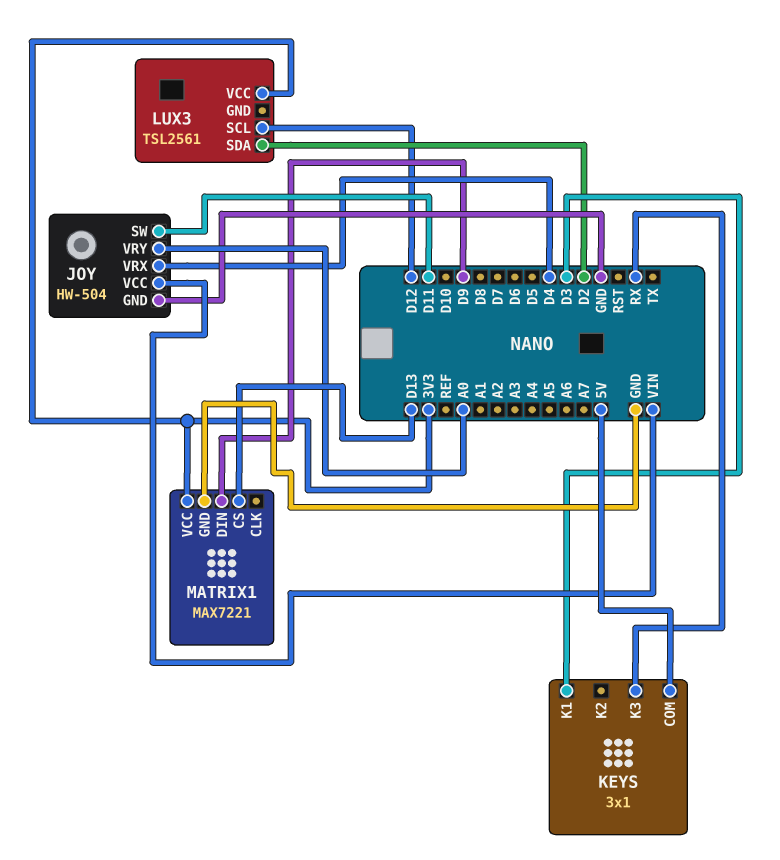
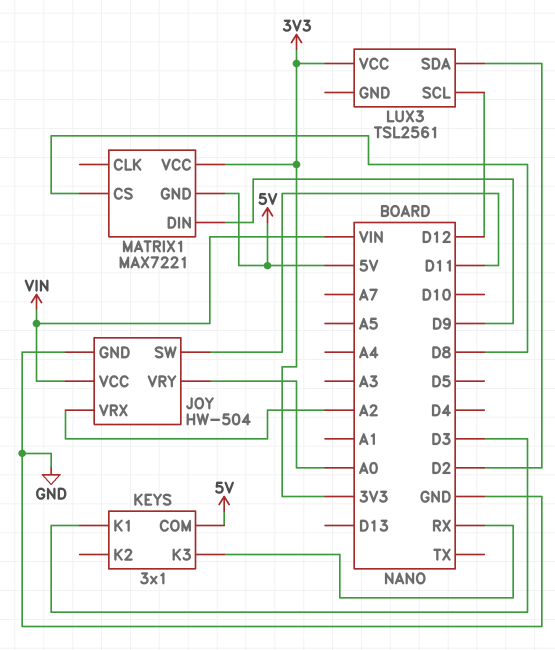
JOY pin VRX: D4 -> A2
MATRIX1 pin CS: D13 -> D8
MATRIX1 pin GND: GND -> 5V

